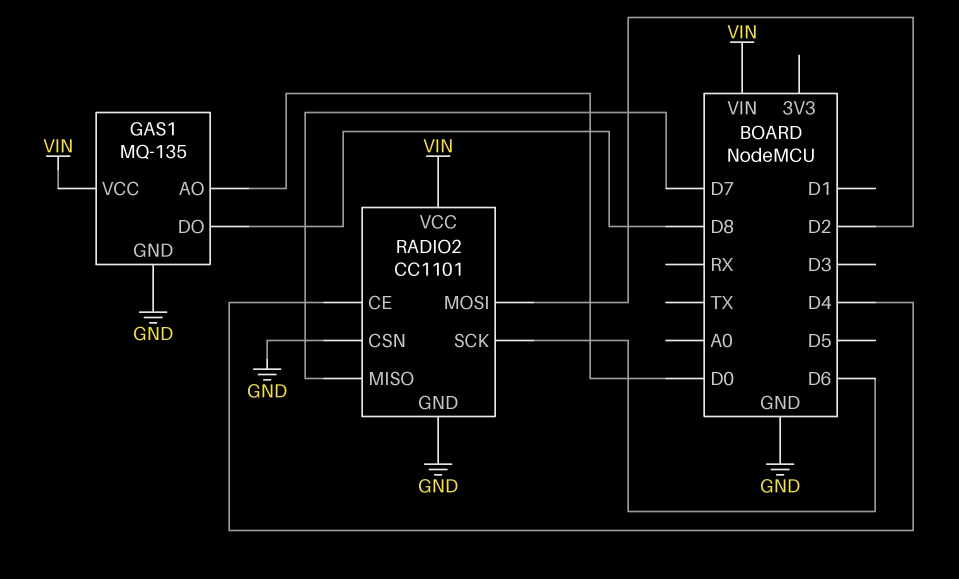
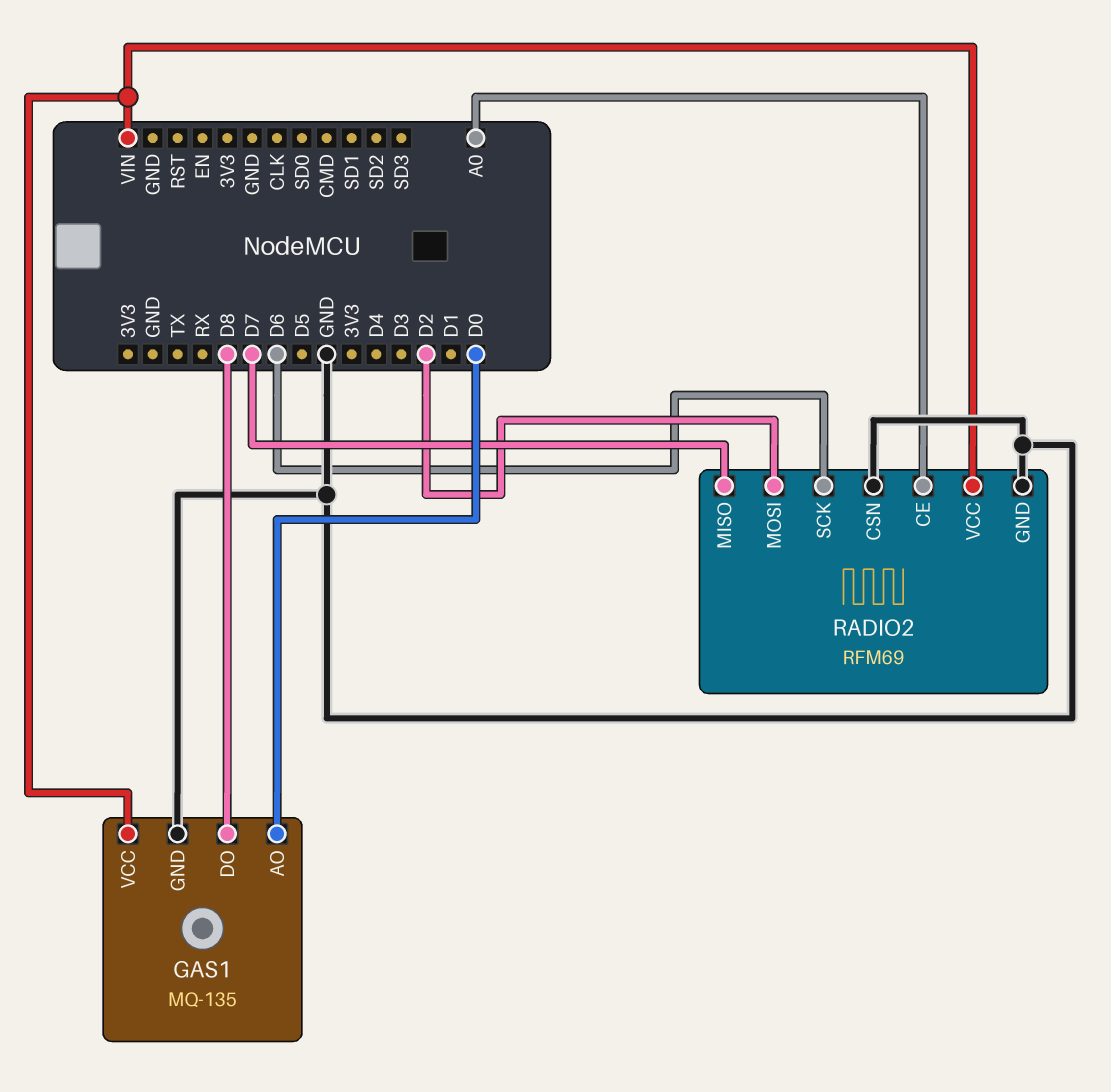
RADIO2: CC1101 -> RFM69
RADIO2 pin CE: D4 -> A0

